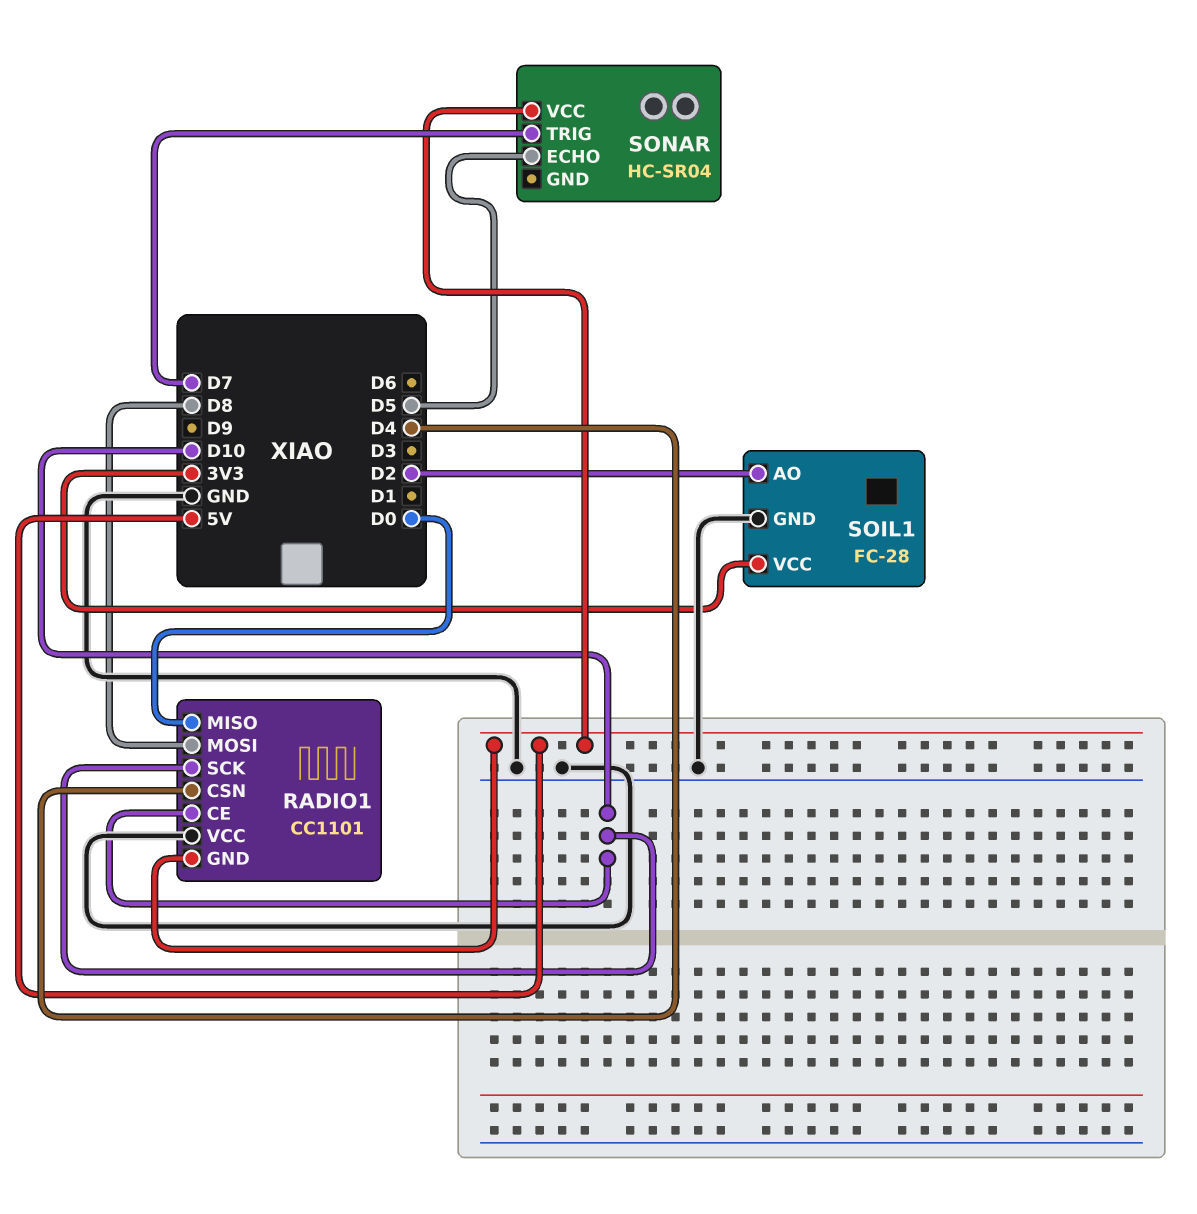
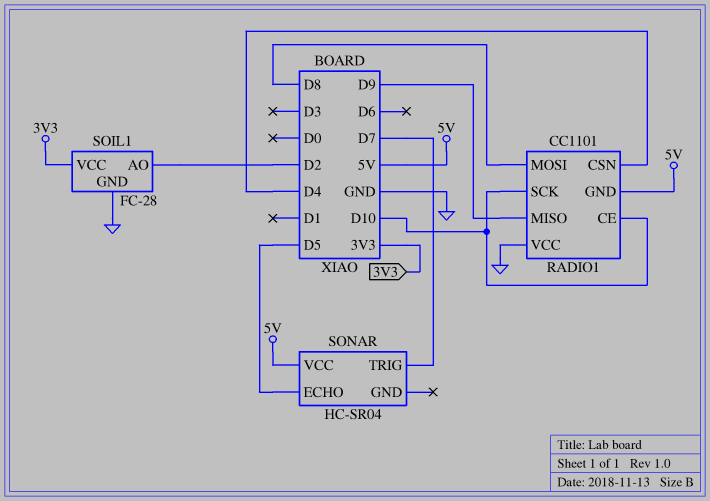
RADIO1 pin MISO: D0 -> D9

